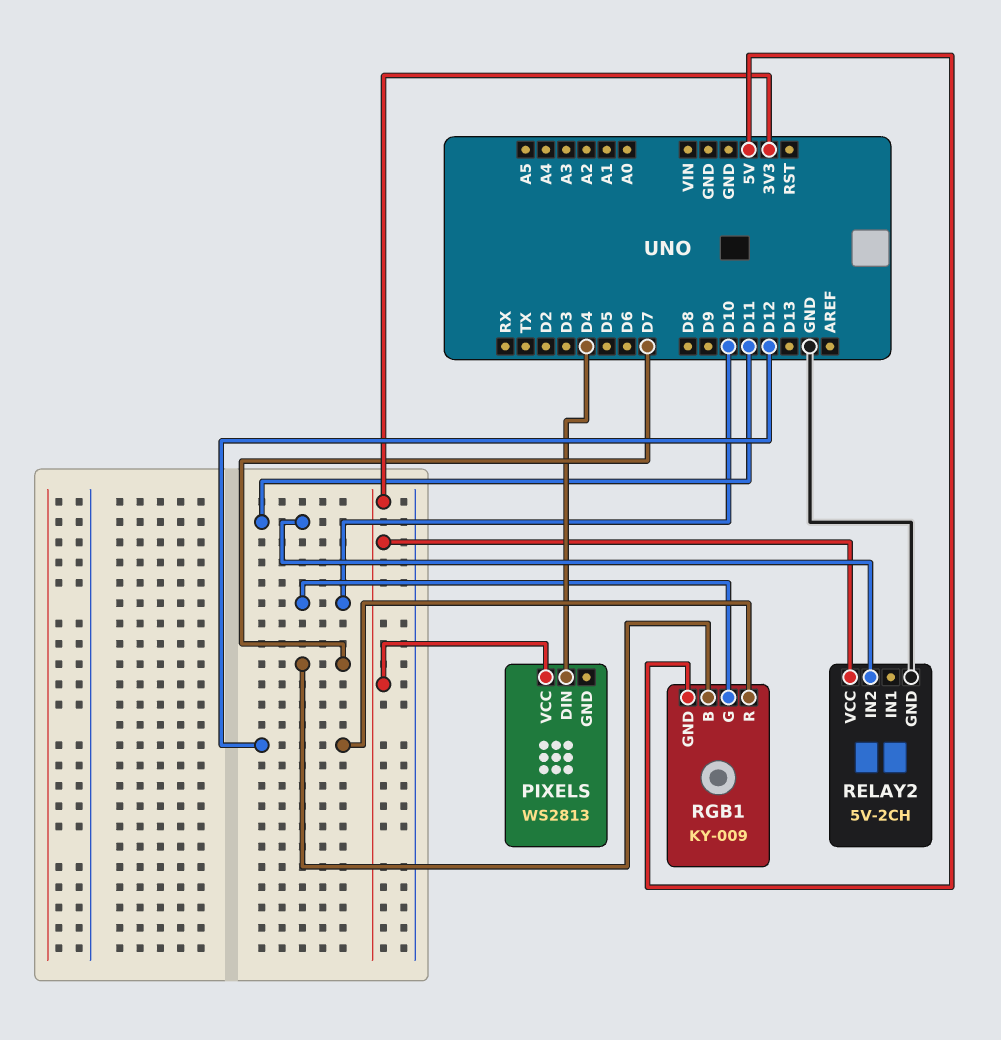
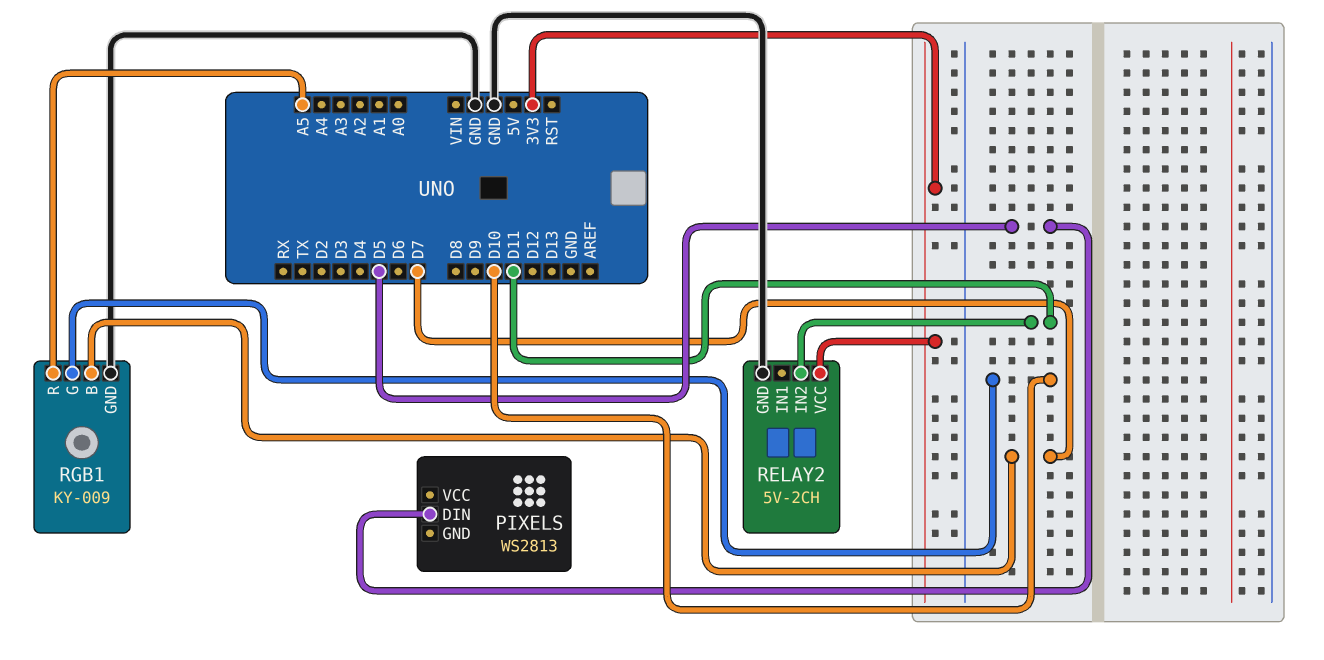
PIXELS pin DIN: D4 -> D5
PIXELS pin VCC: 3V3 -> none
RGB1 pin GND: 5V -> GND
RGB1 pin R: D12 -> A5

